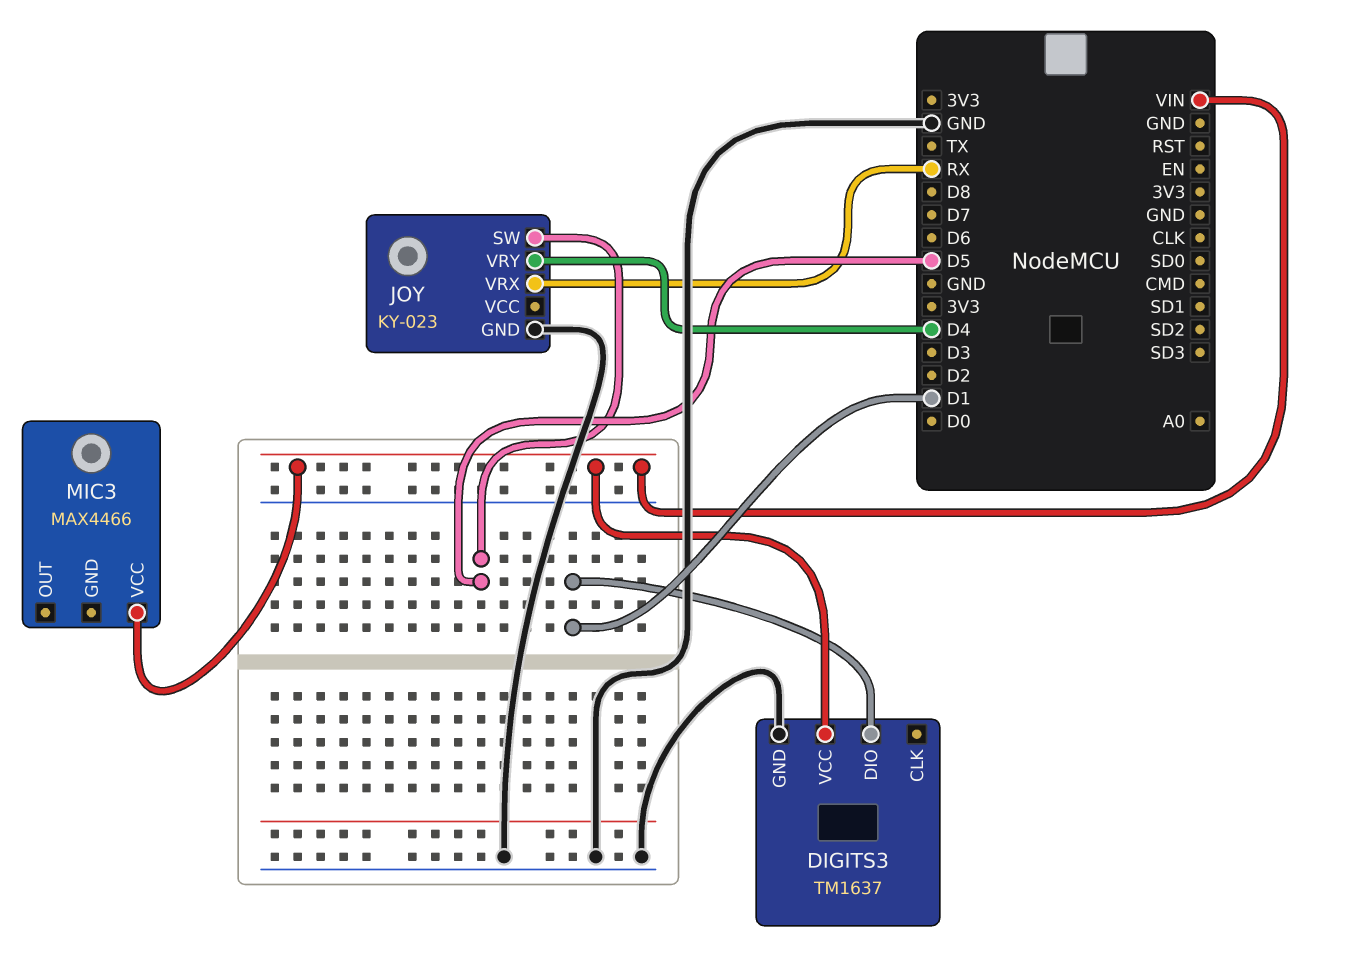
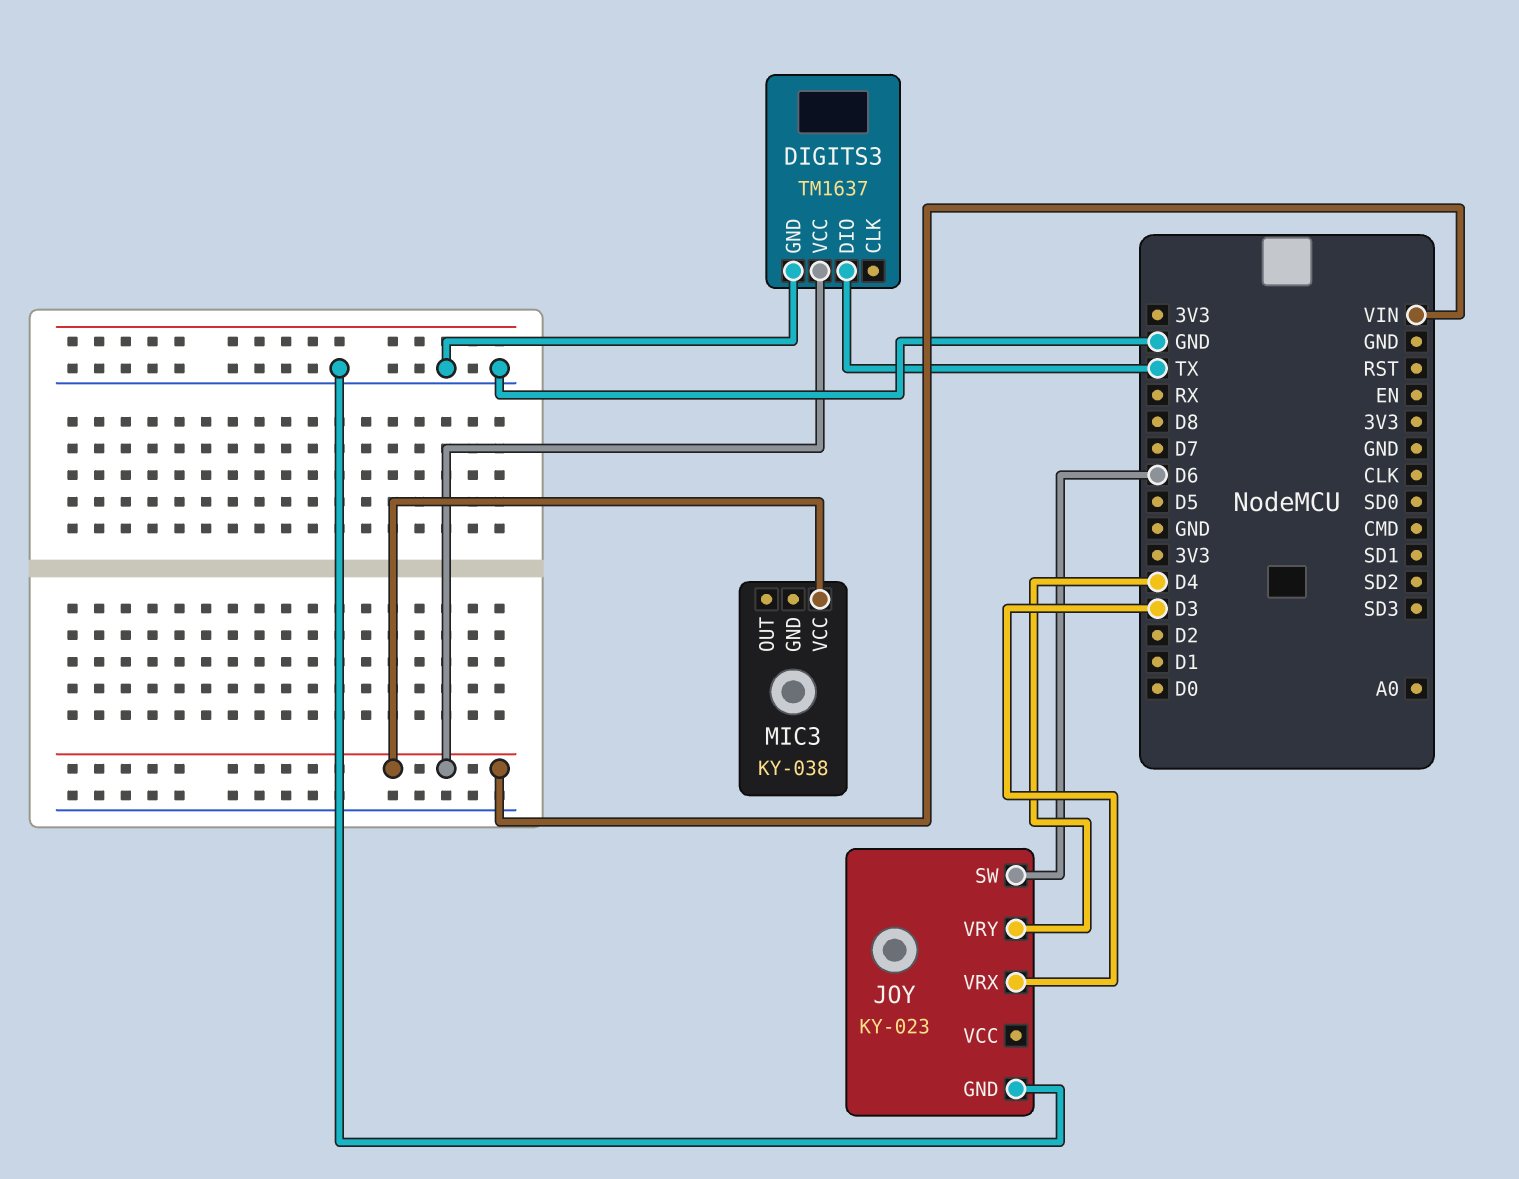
DIGITS3 pin DIO: D1 -> TX
JOY pin SW: D5 -> D6
JOY pin VRX: RX -> D3
MIC3: MAX4466 -> KY-038

